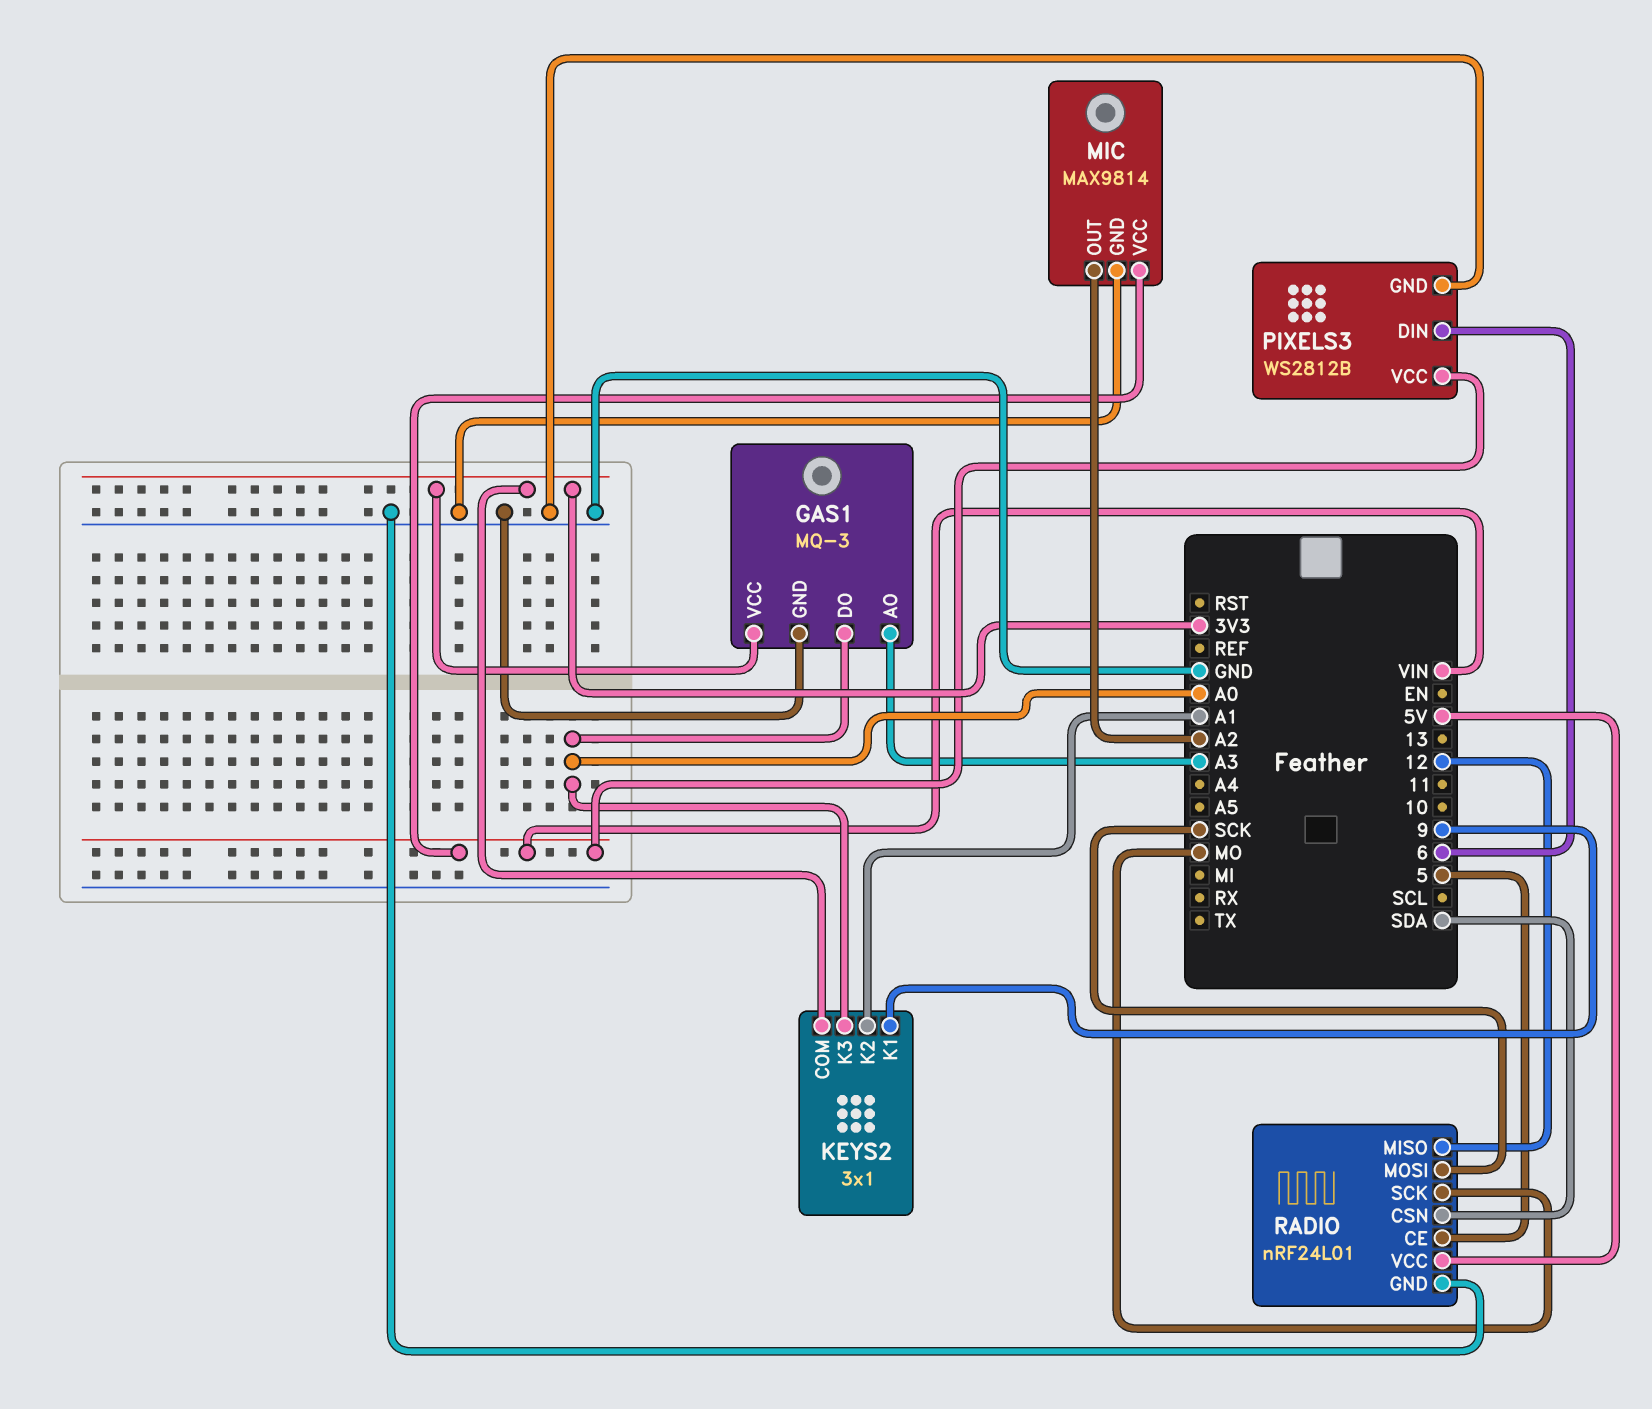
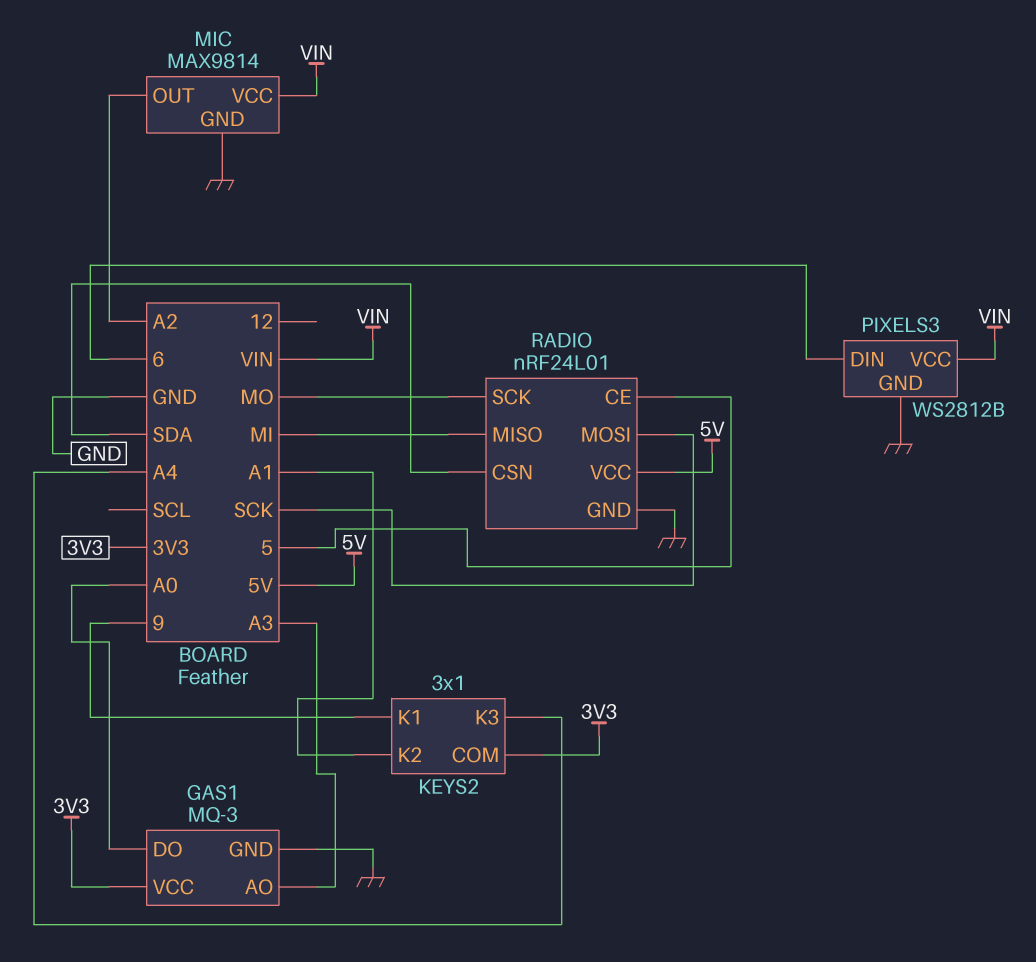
KEYS2 pin K3: A0 -> A4
RADIO pin MISO: 12 -> MI

